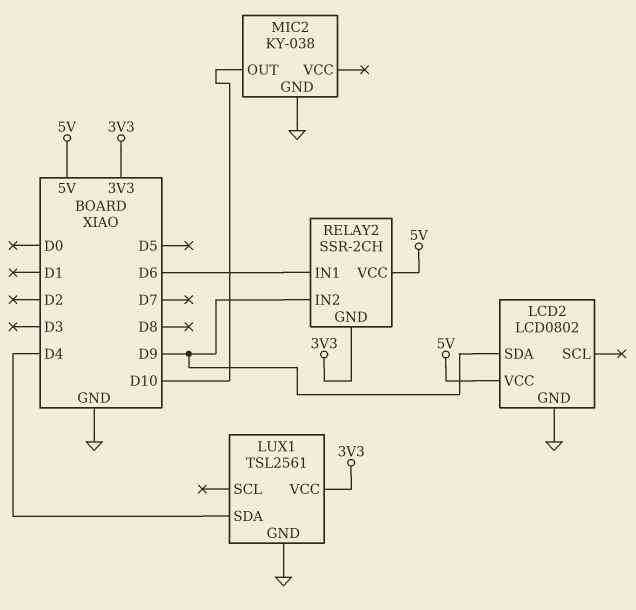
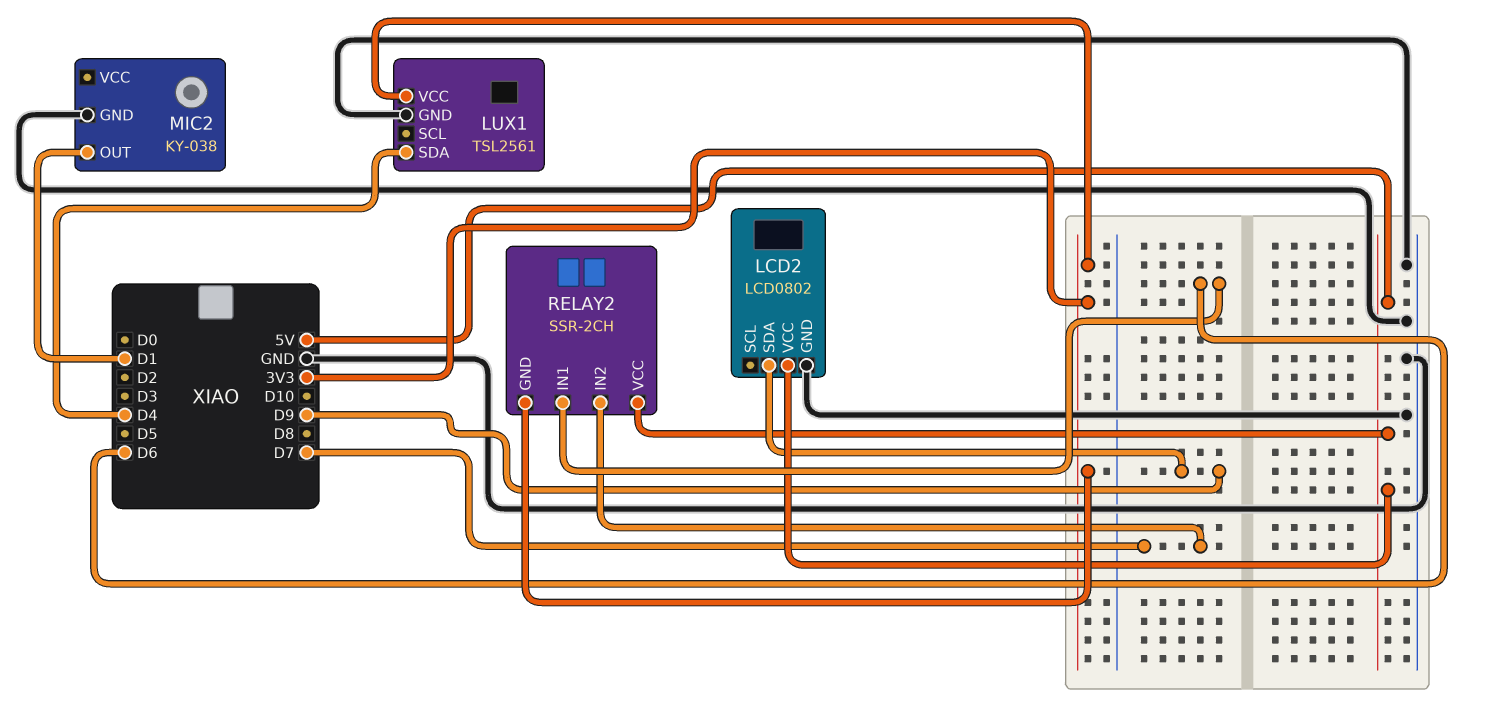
MIC2 pin OUT: D10 -> D1
RELAY2 pin IN2: D9 -> D7

